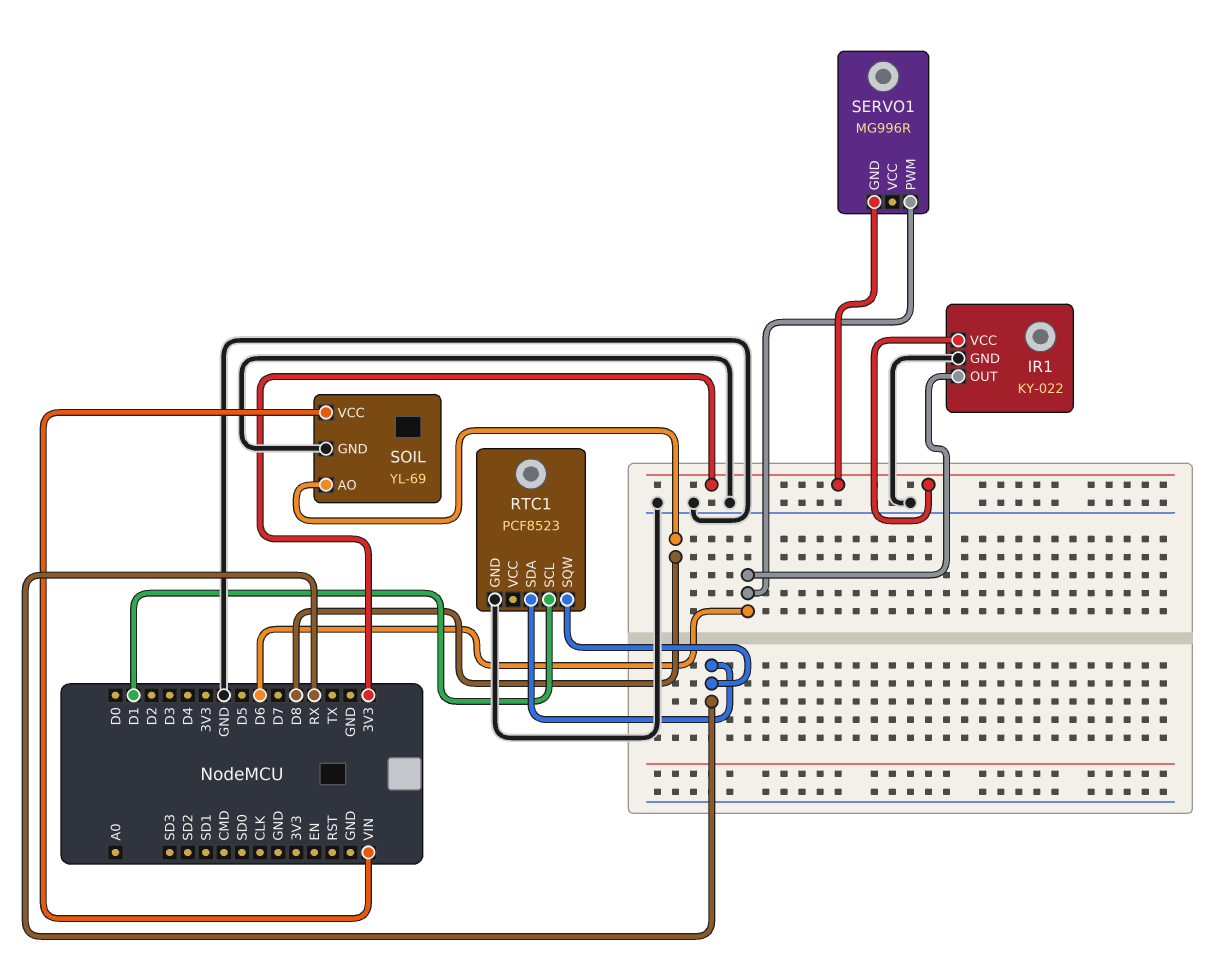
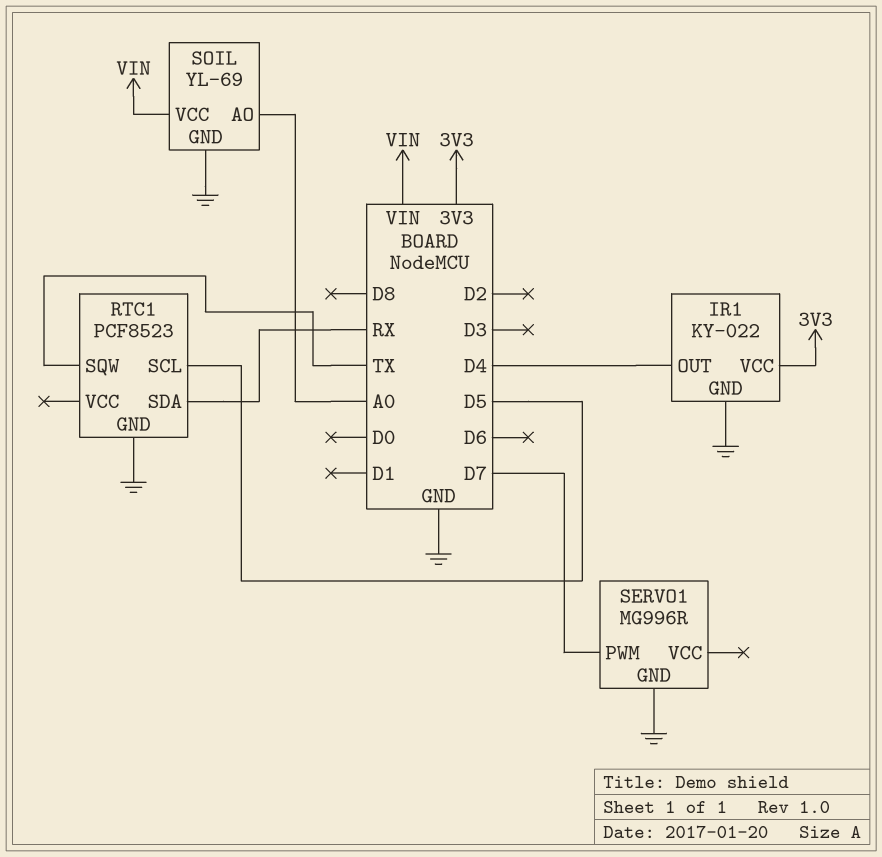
IR1 pin OUT: D6 -> D4
RTC1 pin SCL: D1 -> D5
RTC1 pin SQW: RX -> TX
SERVO1 pin GND: 3V3 -> GND
SERVO1 pin PWM: D6 -> D7
SOIL pin AO: D8 -> A0

